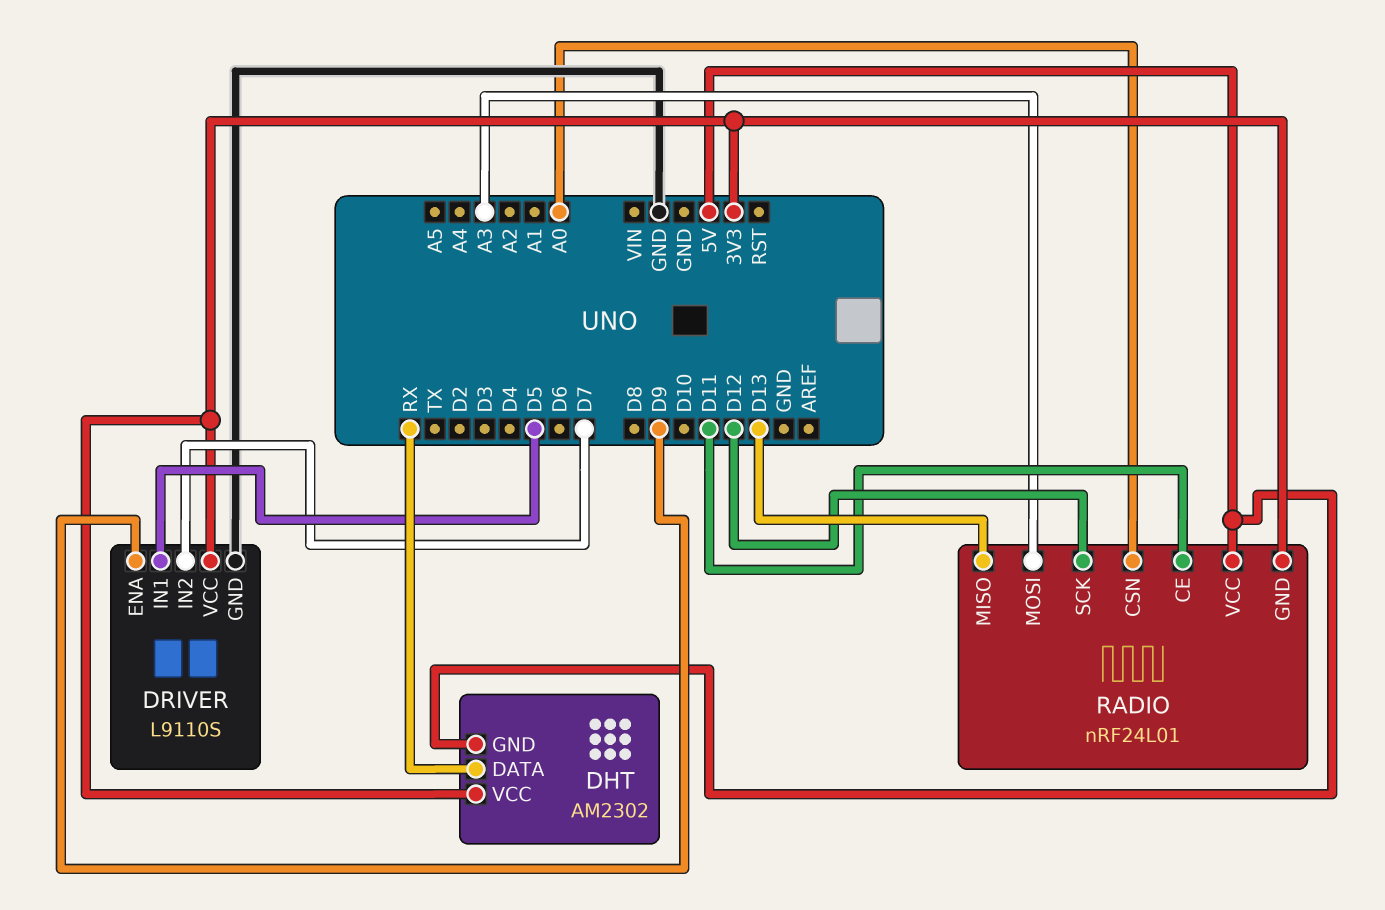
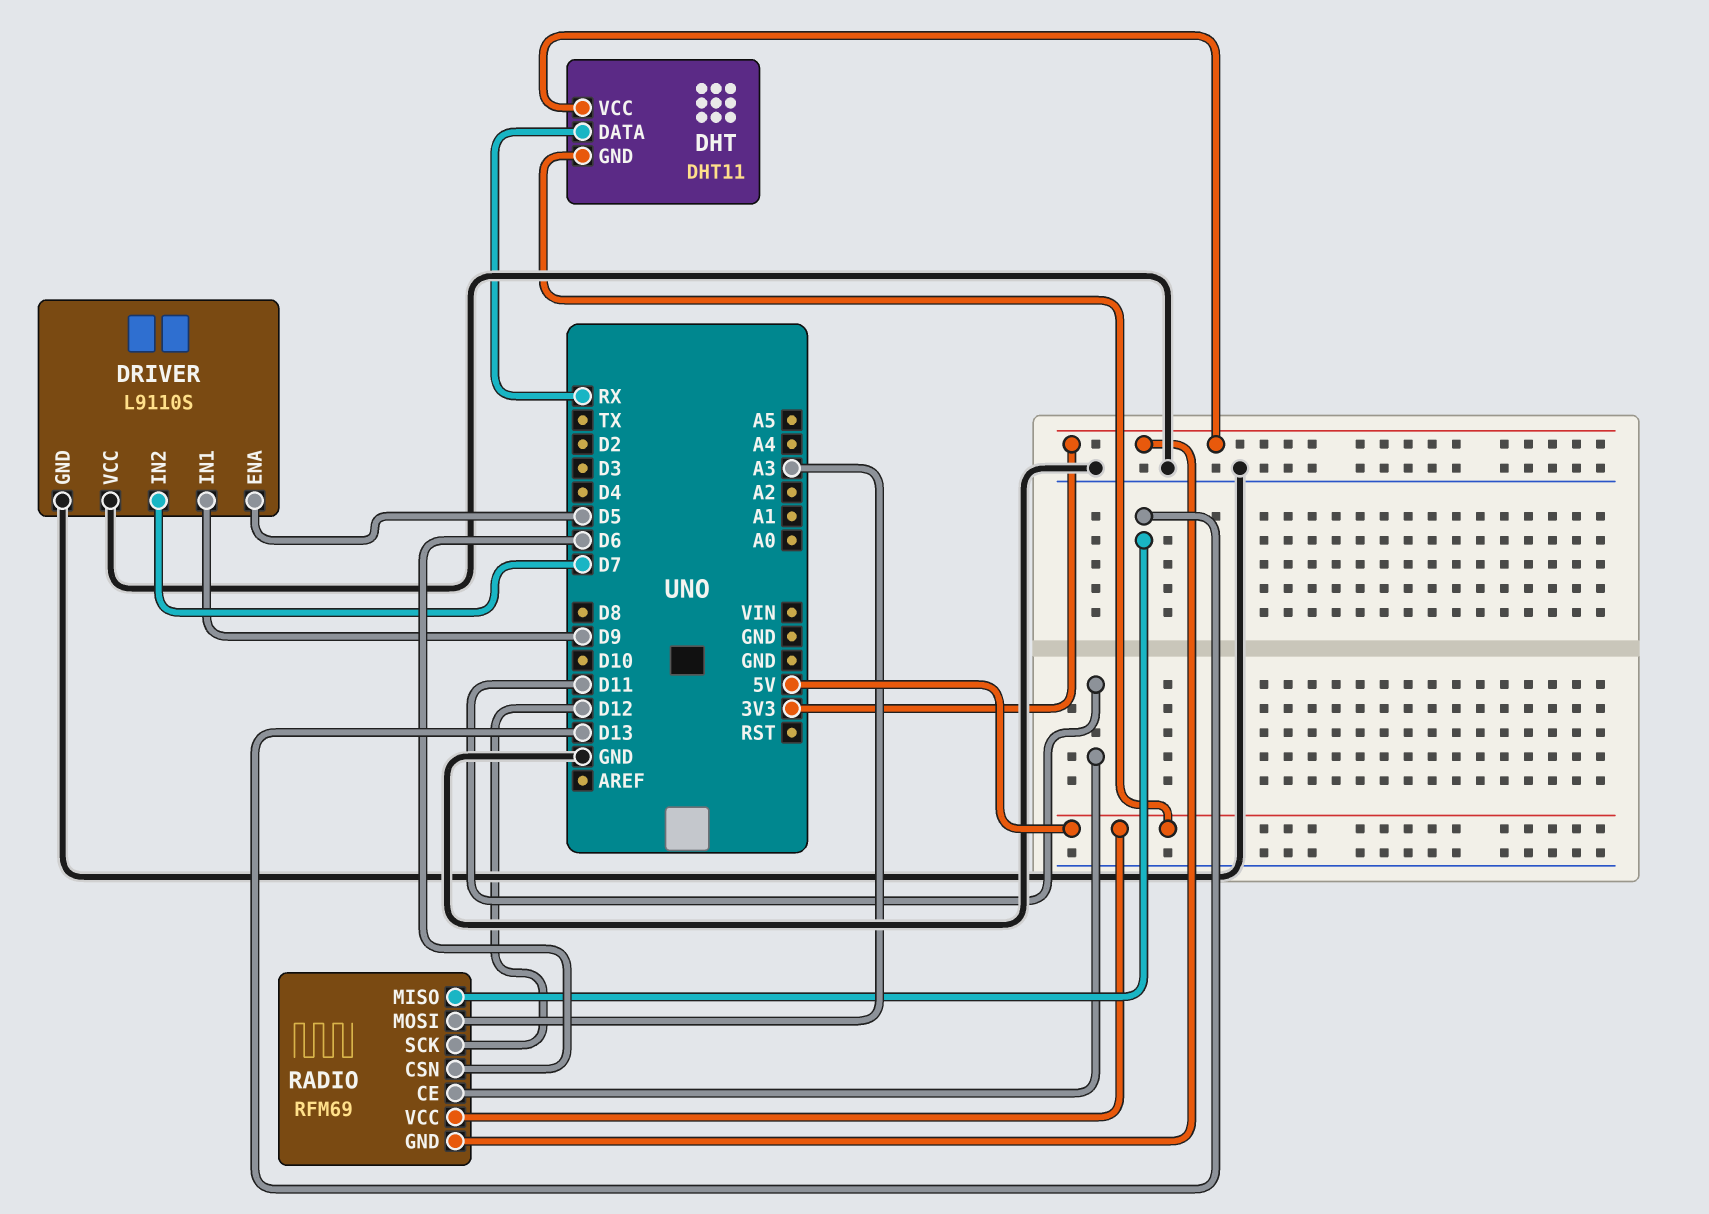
DHT: AM2302 -> DHT11
DRIVER pin ENA: D9 -> D5
DRIVER pin IN1: D5 -> D9
DRIVER pin VCC: 3V3 -> GND
RADIO: nRF24L01 -> RFM69
RADIO pin CSN: A0 -> D6

